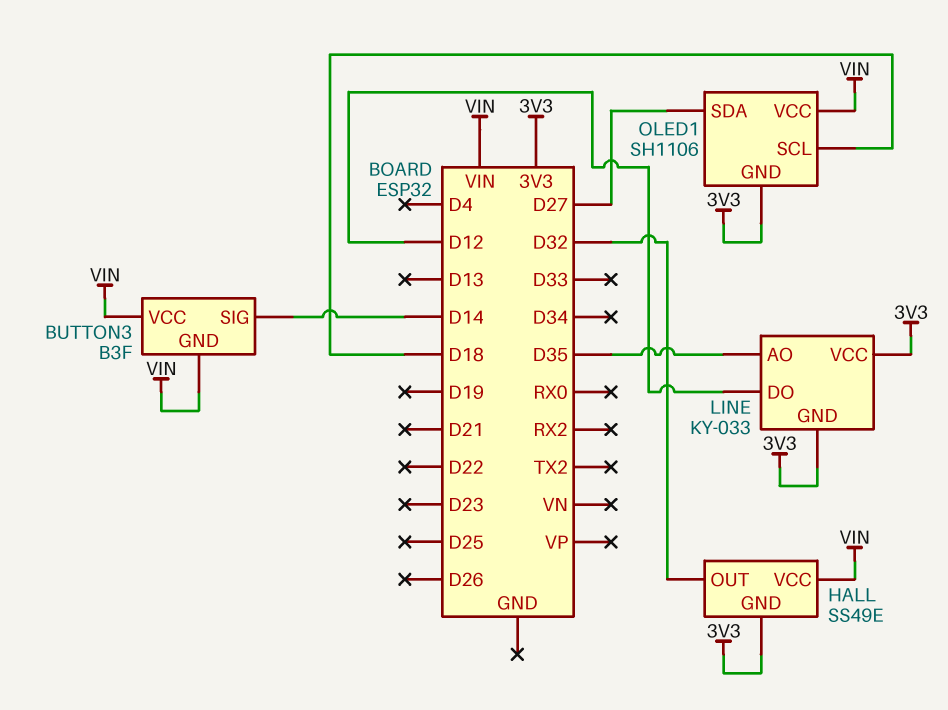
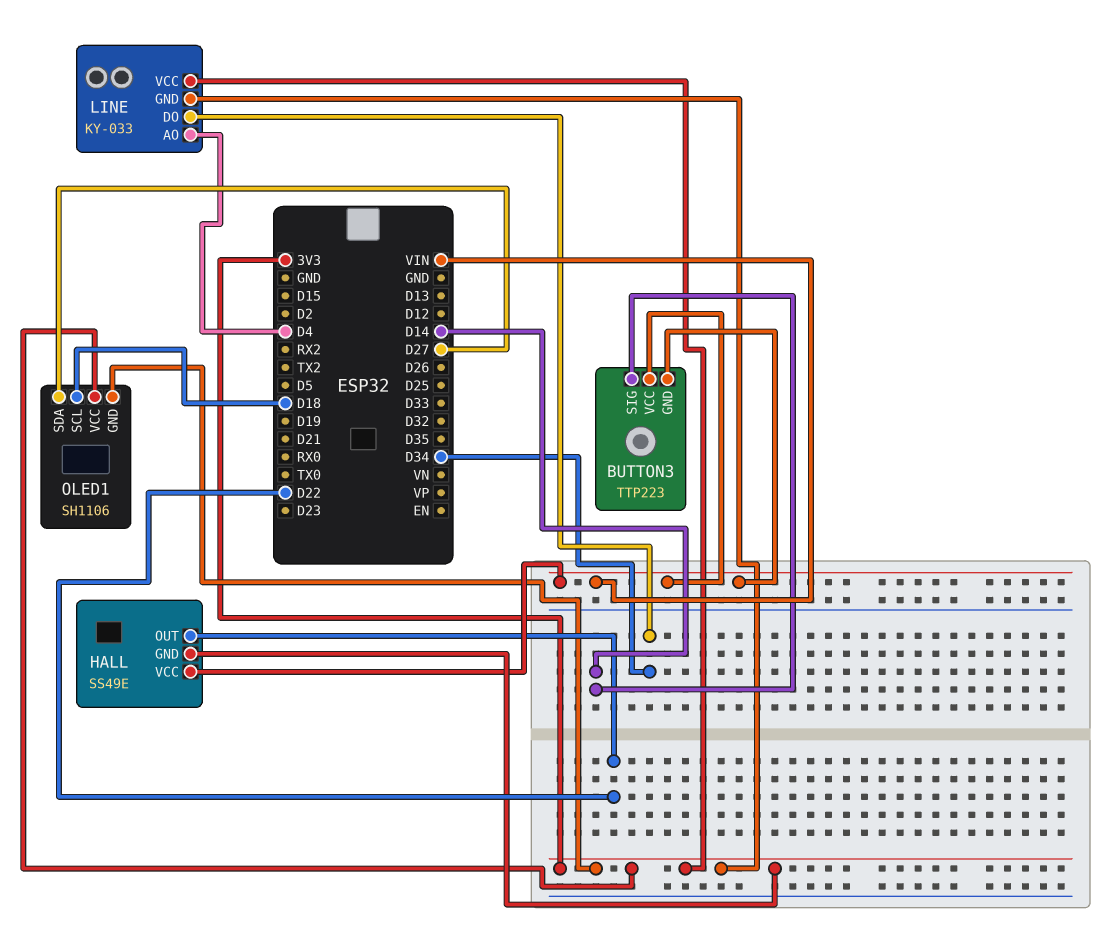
BUTTON3: B3F -> TTP223
HALL pin OUT: D32 -> D22
LINE pin AO: D35 -> D4
LINE pin DO: D12 -> D34
OLED1 pin VCC: VIN -> 3V3

